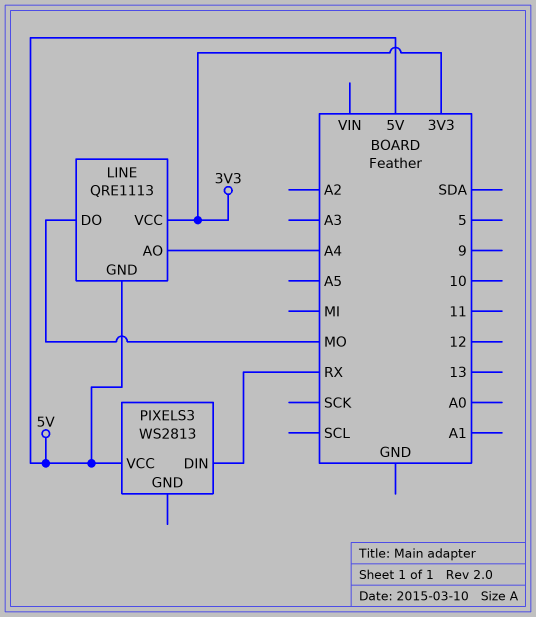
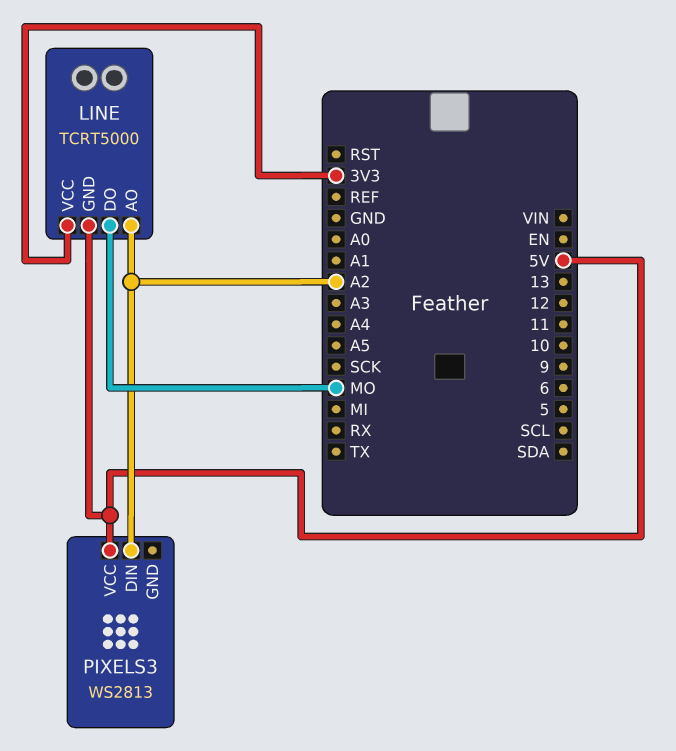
LINE: QRE1113 -> TCRT5000
LINE pin AO: A4 -> A2
PIXELS3 pin DIN: RX -> A2

